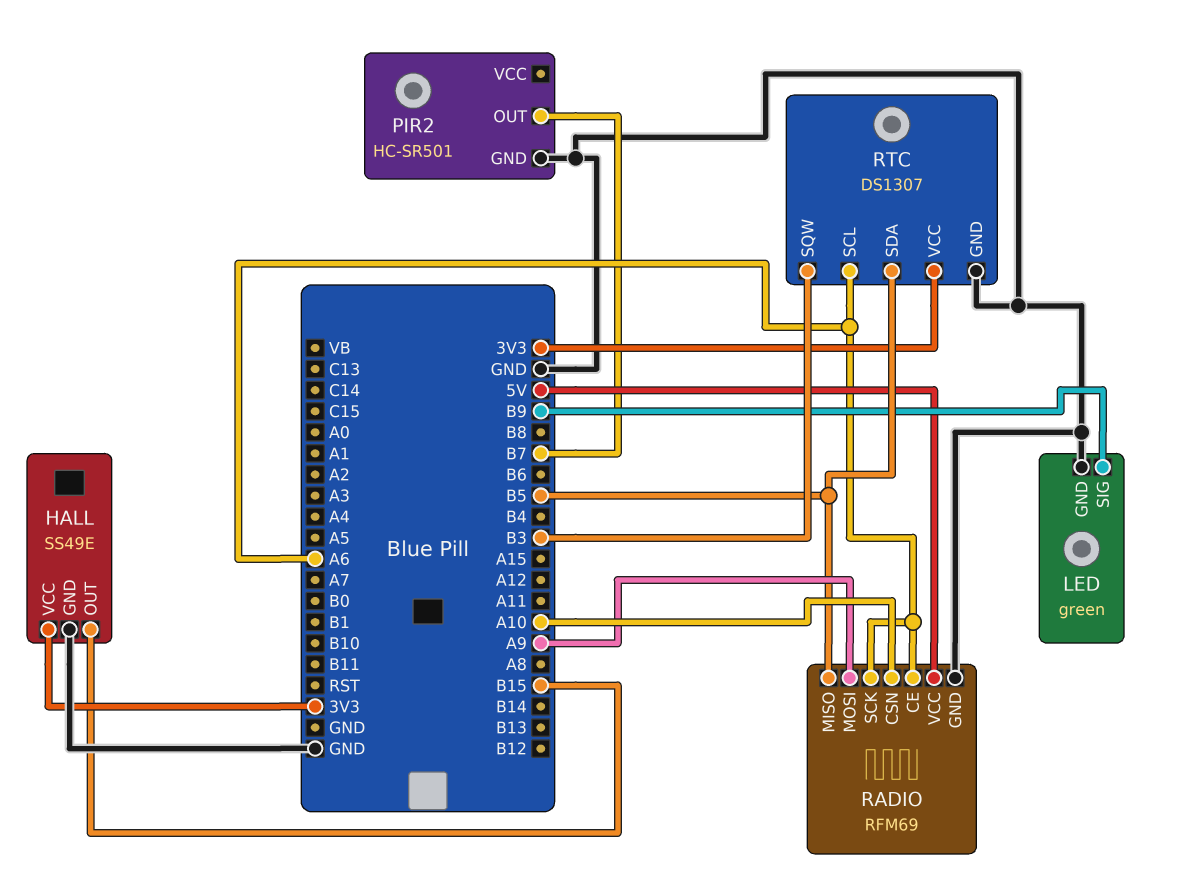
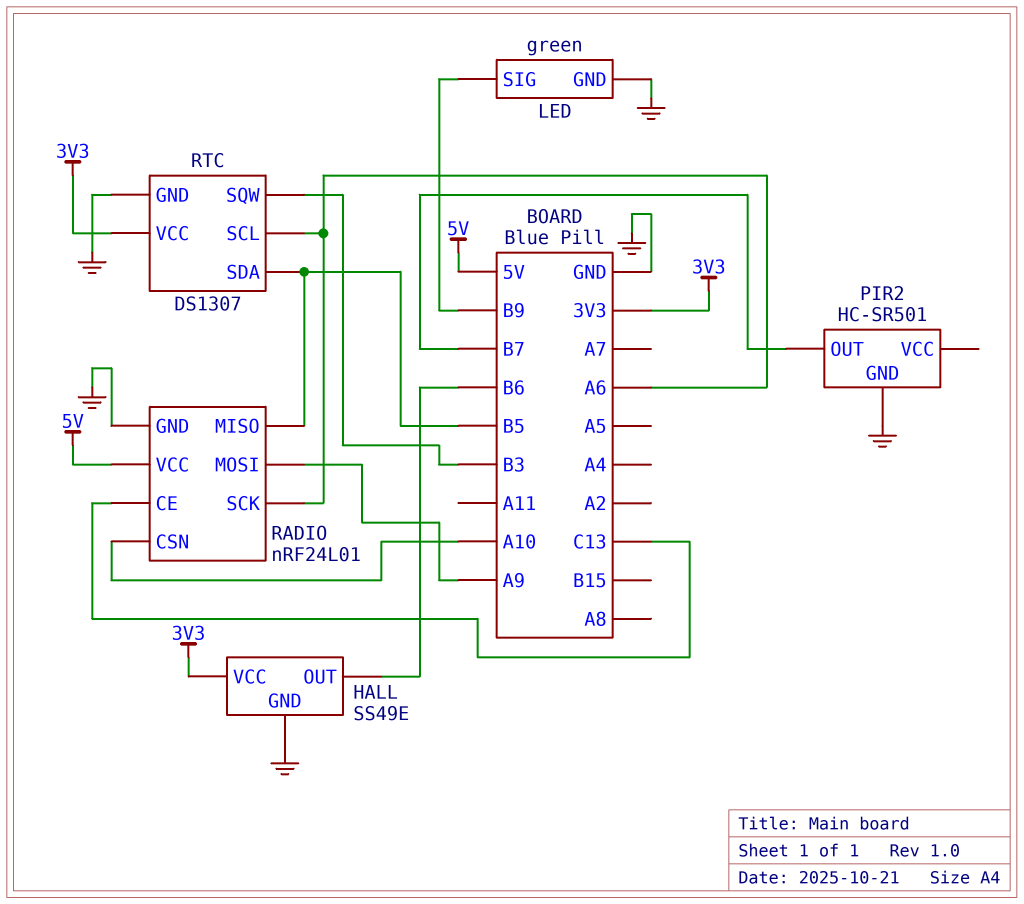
HALL pin OUT: B15 -> B6
RADIO: RFM69 -> nRF24L01
RADIO pin CE: A6 -> C13

